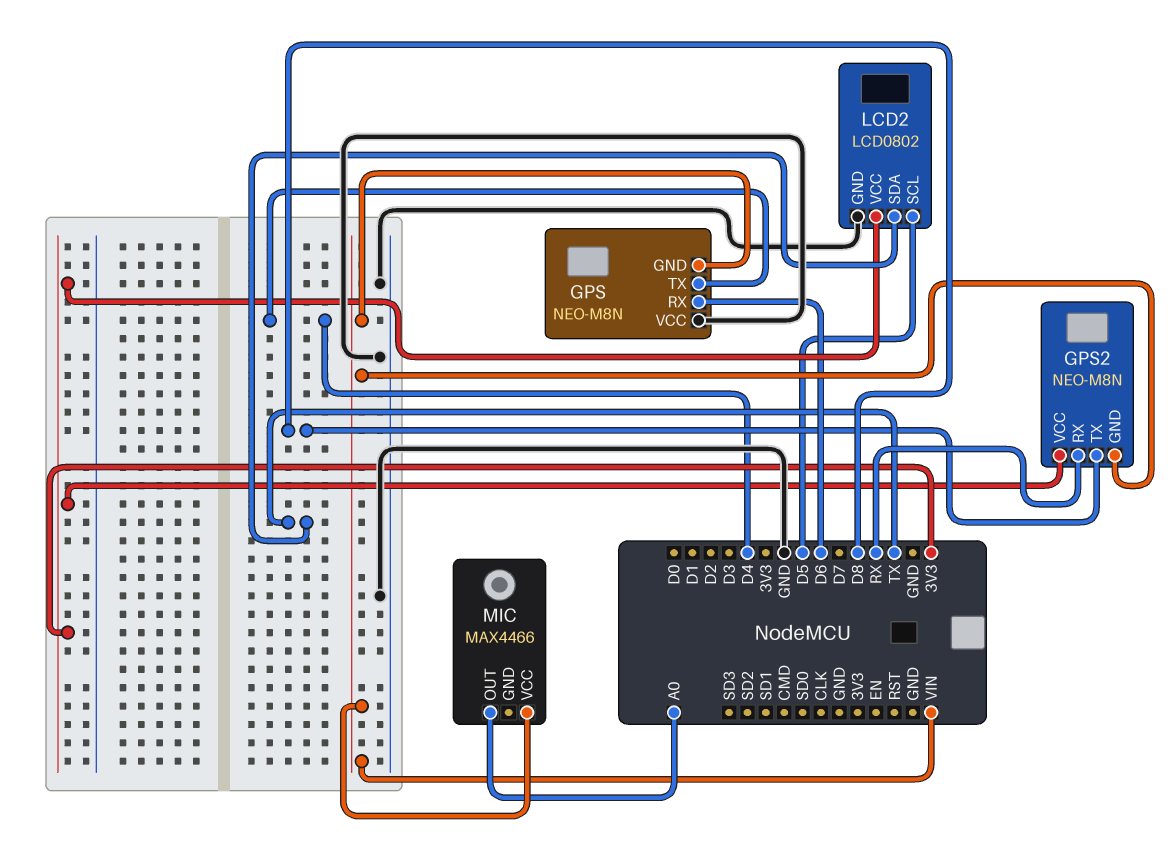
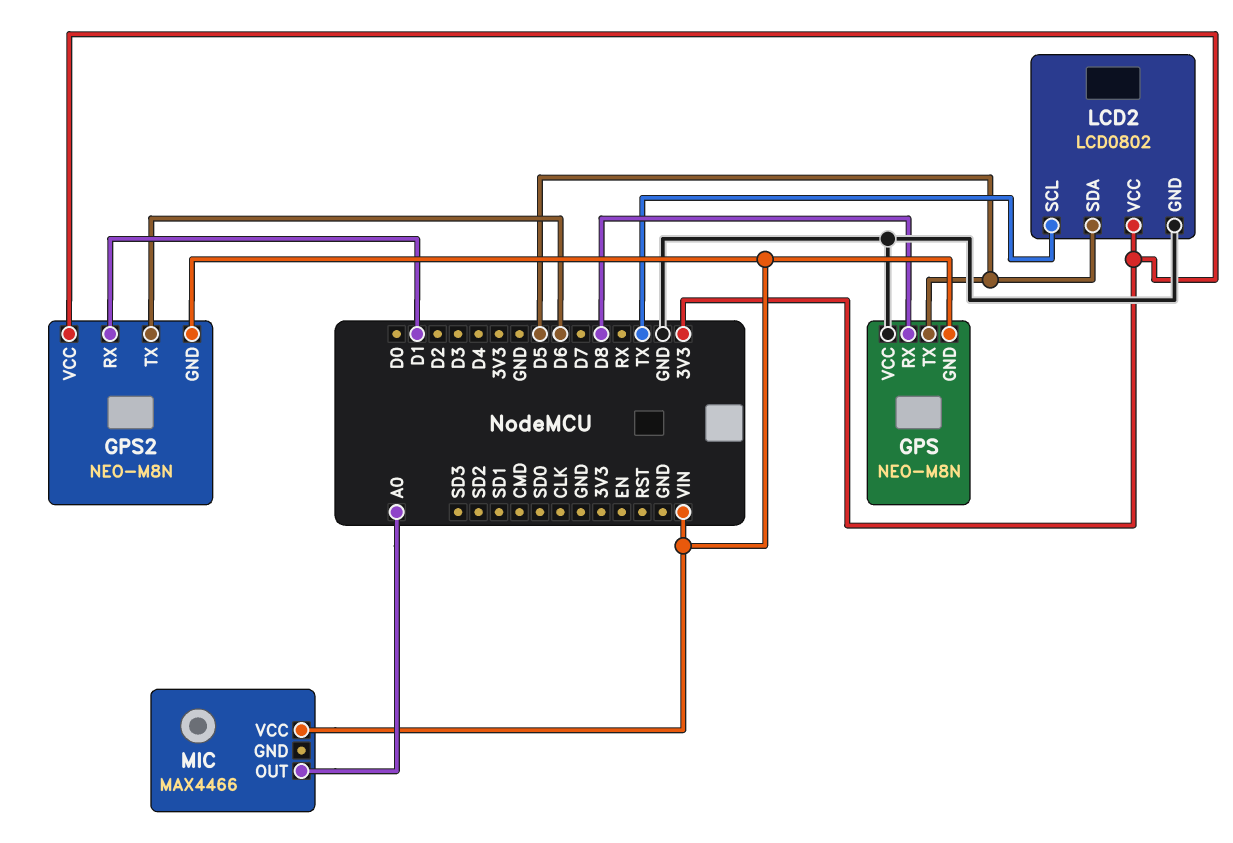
GPS pin RX: D6 -> D8
GPS pin TX: D4 -> D5
GPS2 pin RX: RX -> D1
GPS2 pin TX: D8 -> D6
LCD2 pin SCL: D5 -> TX
LCD2 pin SDA: TX -> D5

